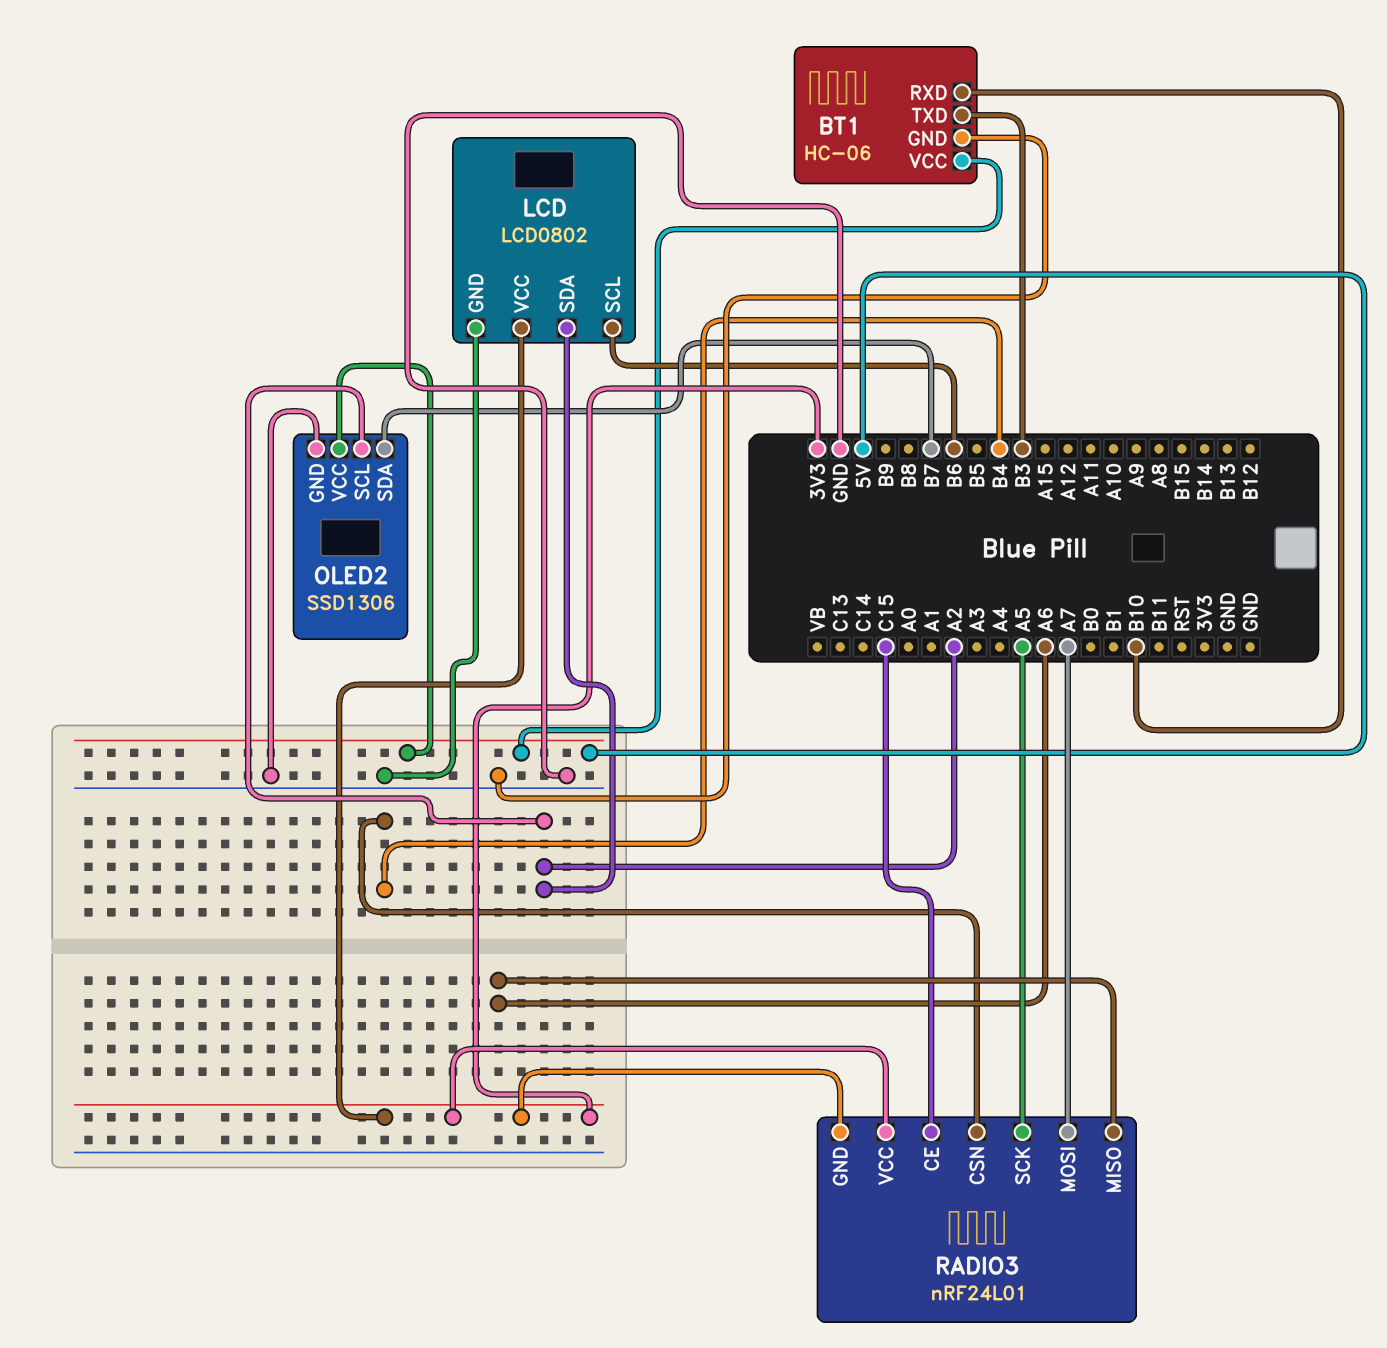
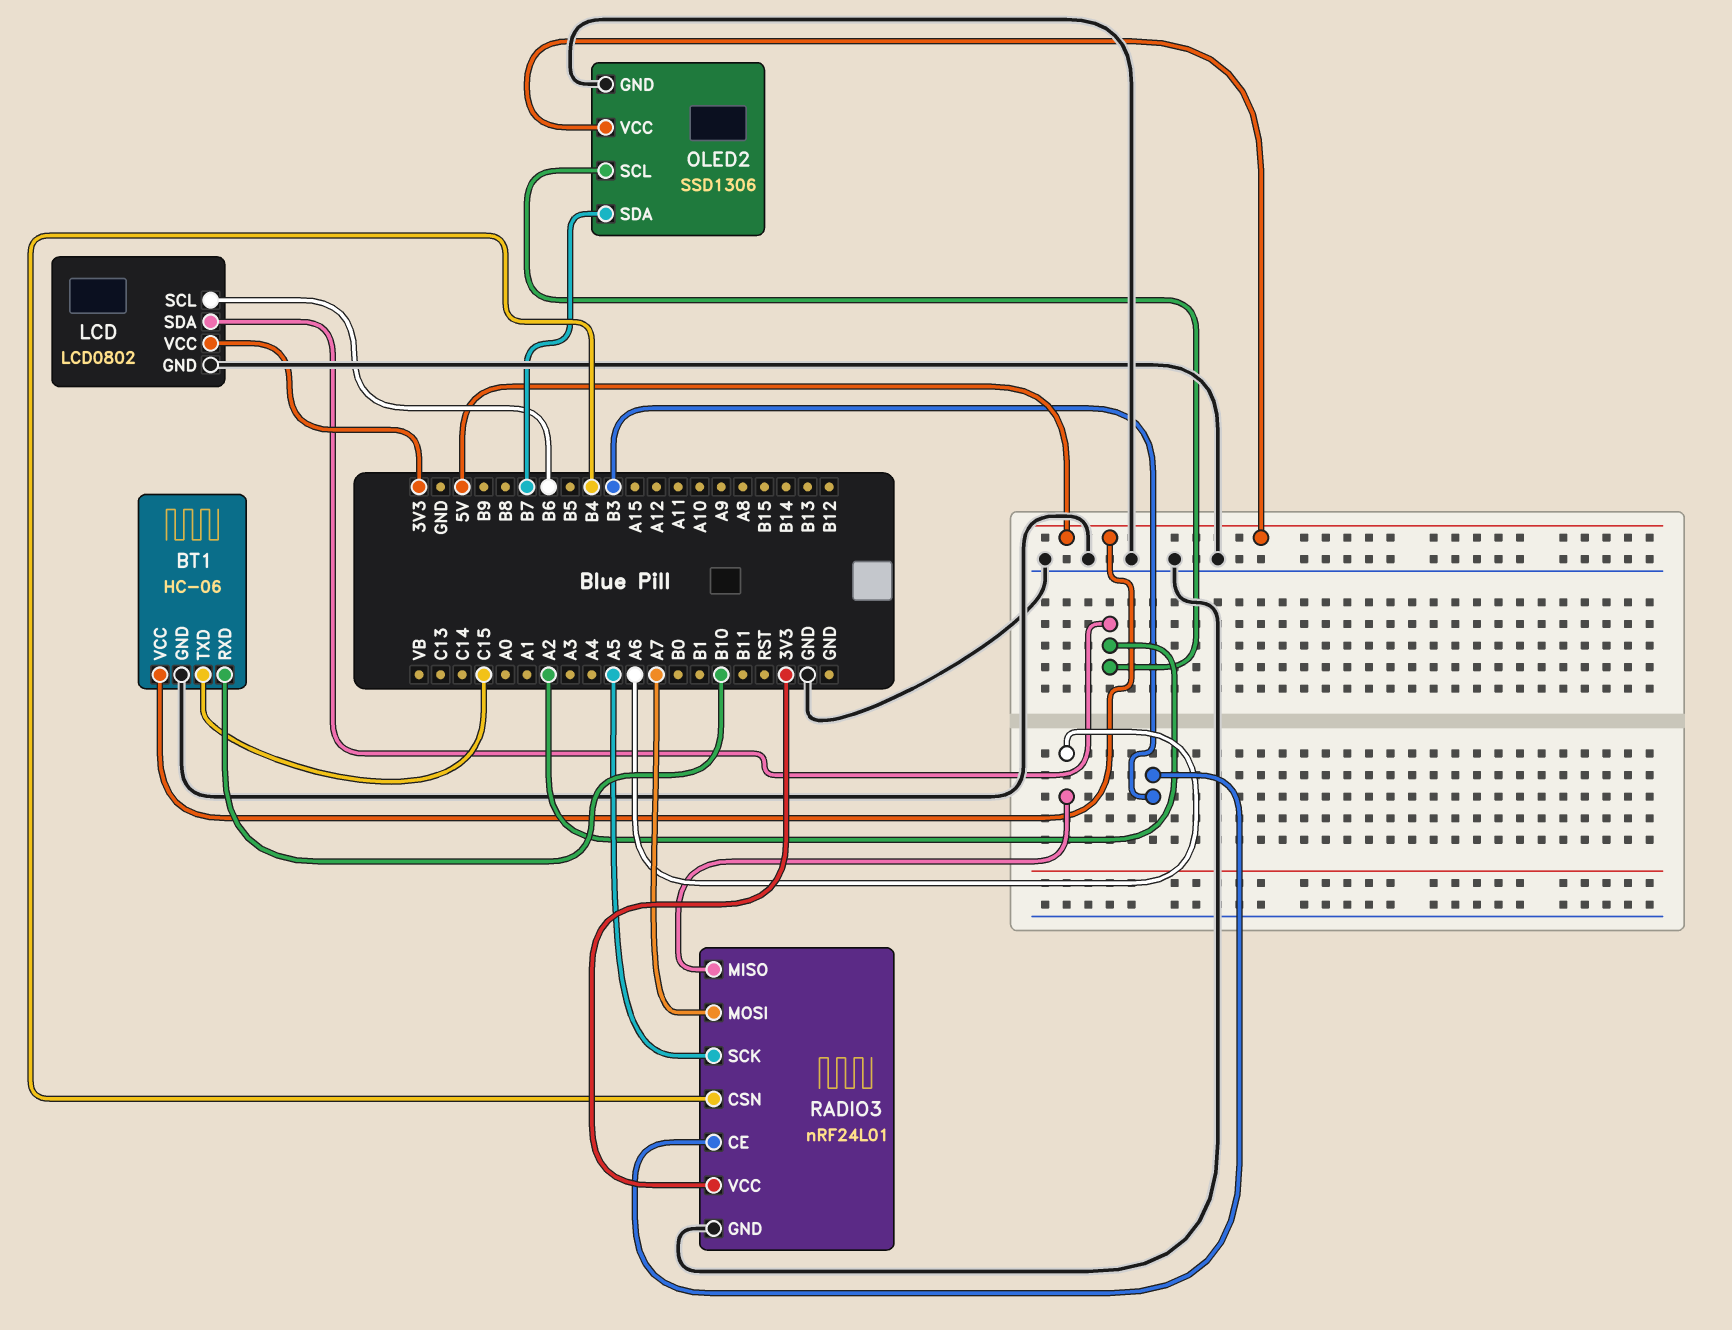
BT1 pin TXD: B3 -> C15
RADIO3 pin CE: C15 -> B3
RADIO3 pin GND: 3V3 -> GND

